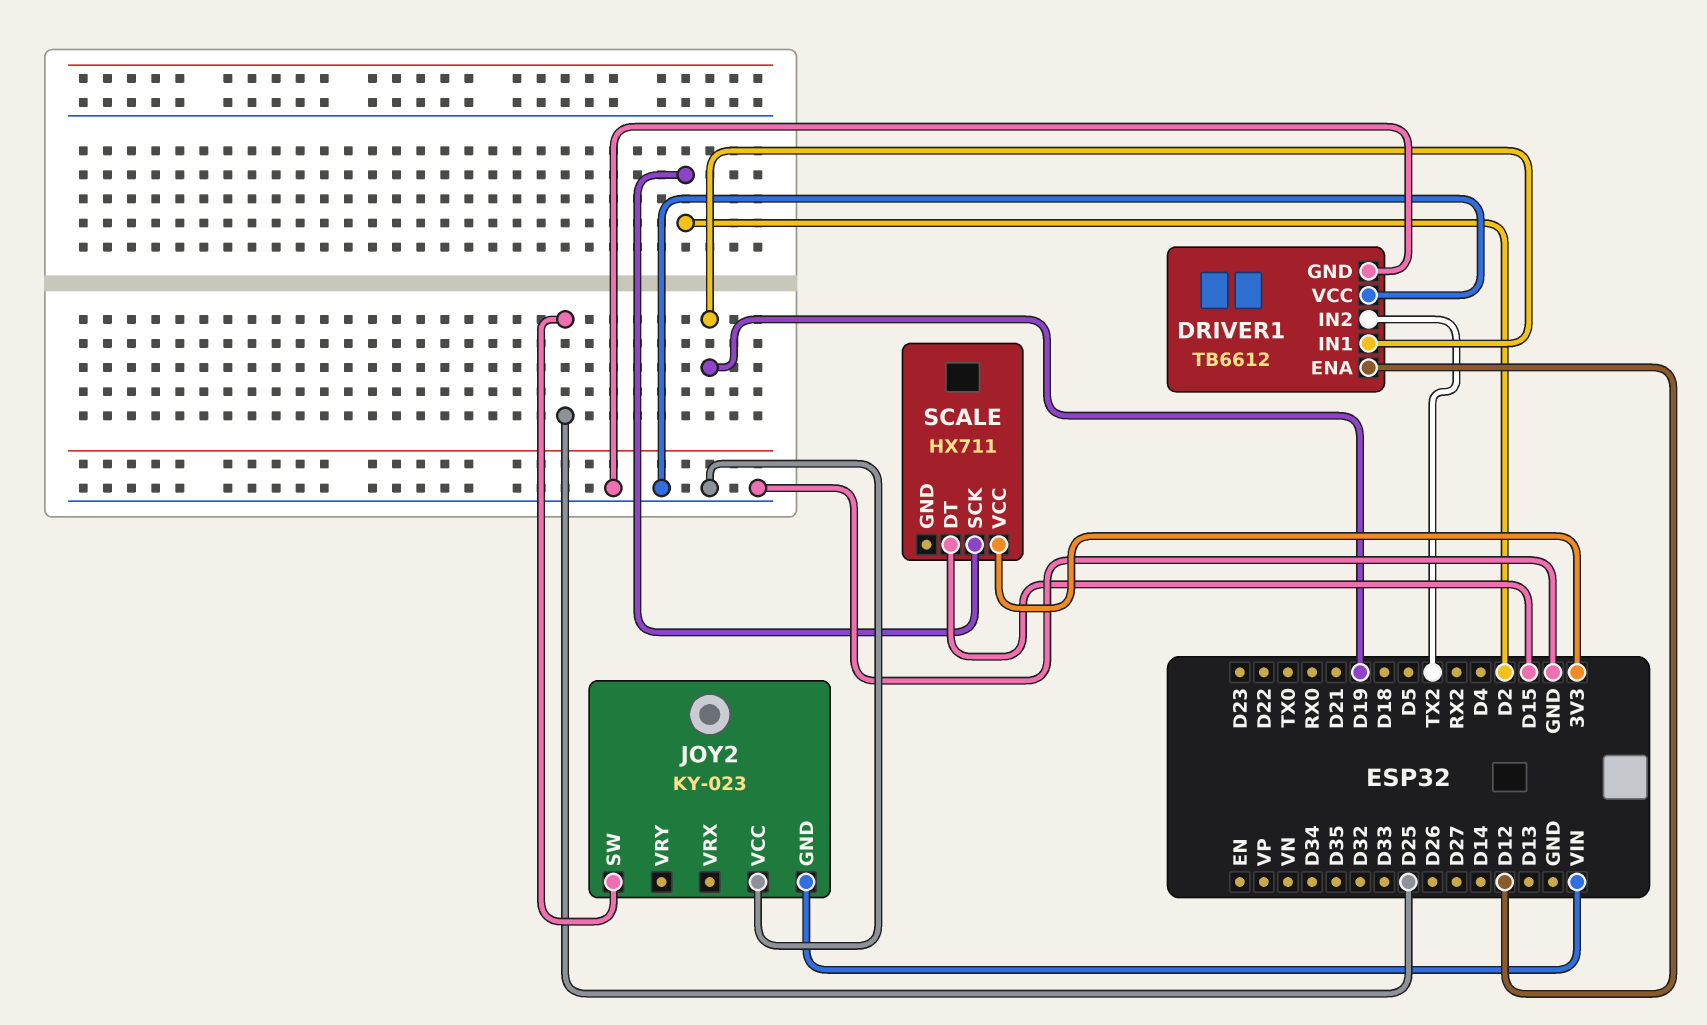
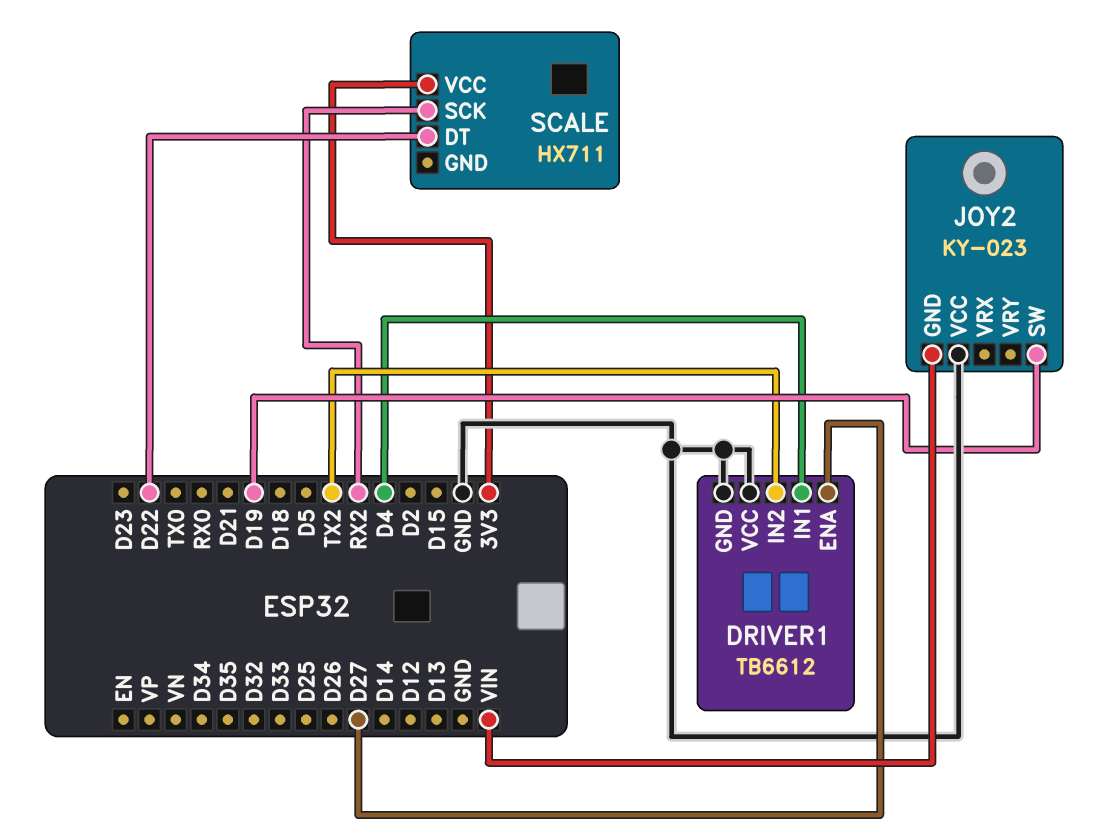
DRIVER1 pin ENA: D12 -> D27
DRIVER1 pin IN1: D19 -> D4
JOY2 pin SW: D25 -> D19
SCALE pin DT: D15 -> D22
SCALE pin SCK: D2 -> RX2

